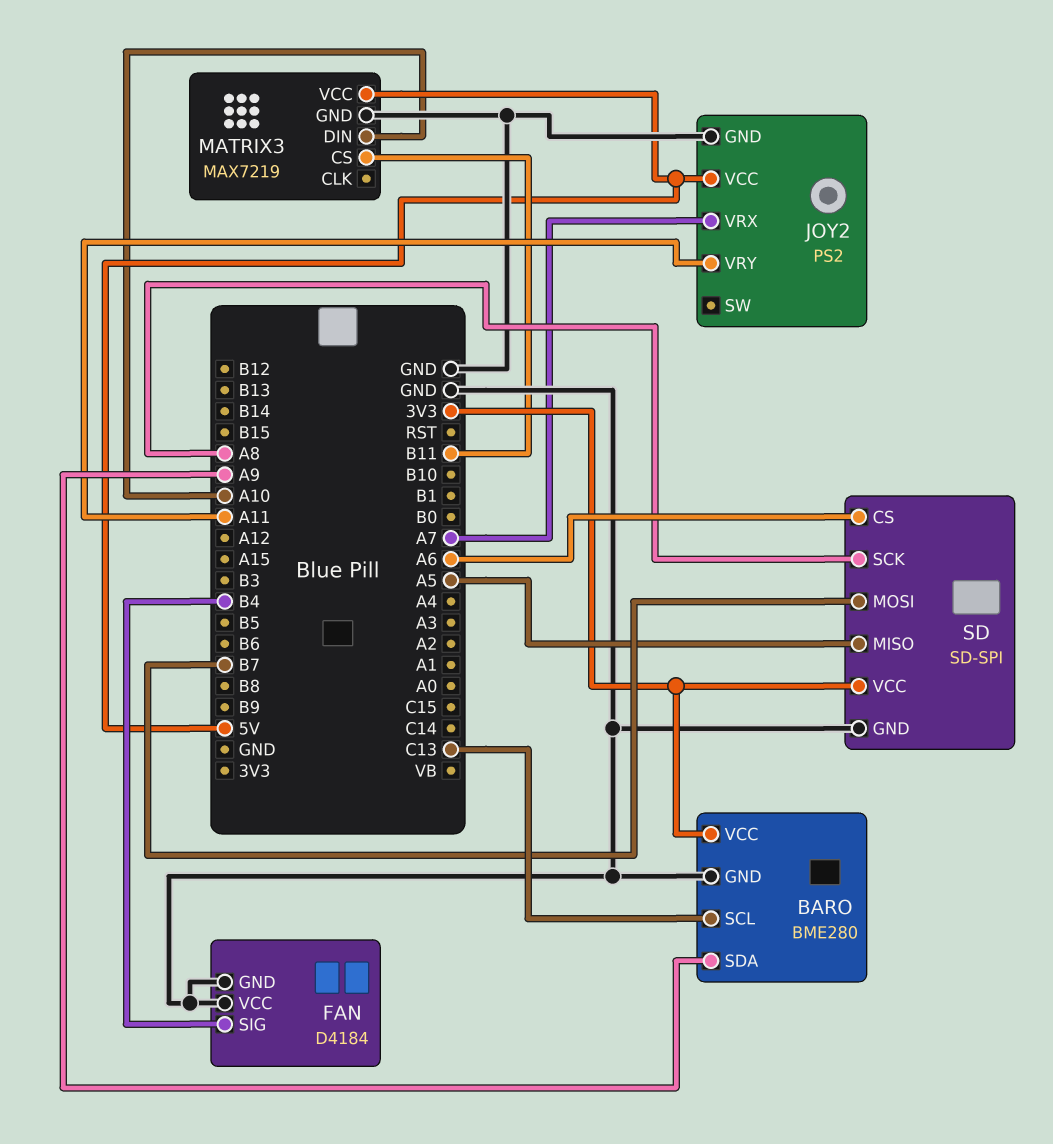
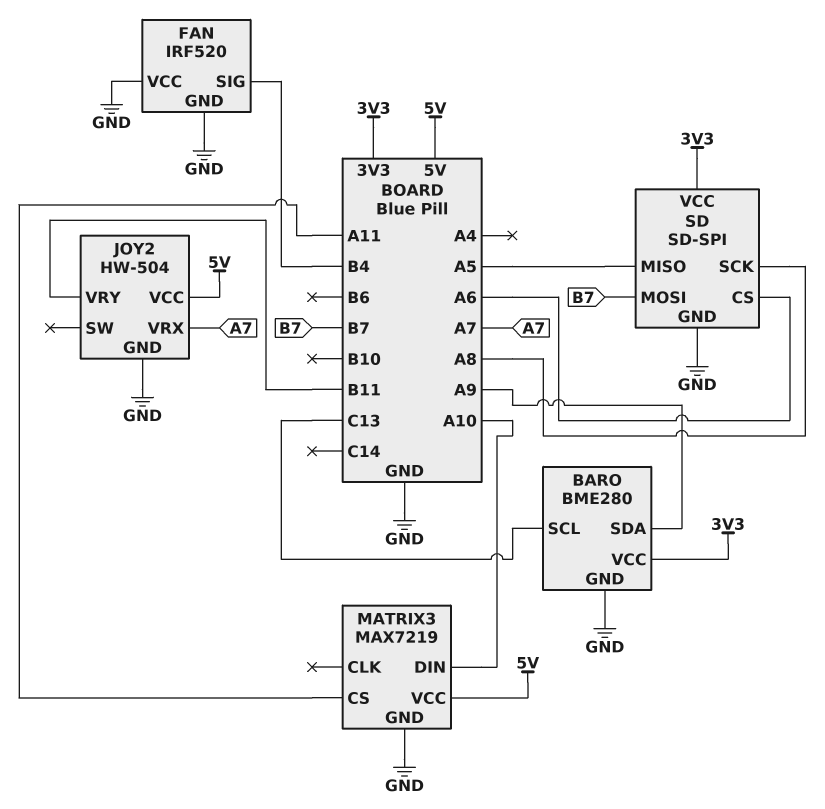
FAN: D4184 -> IRF520
JOY2: PS2 -> HW-504
JOY2 pin VRY: A11 -> B11
MATRIX3 pin CS: B11 -> A11

